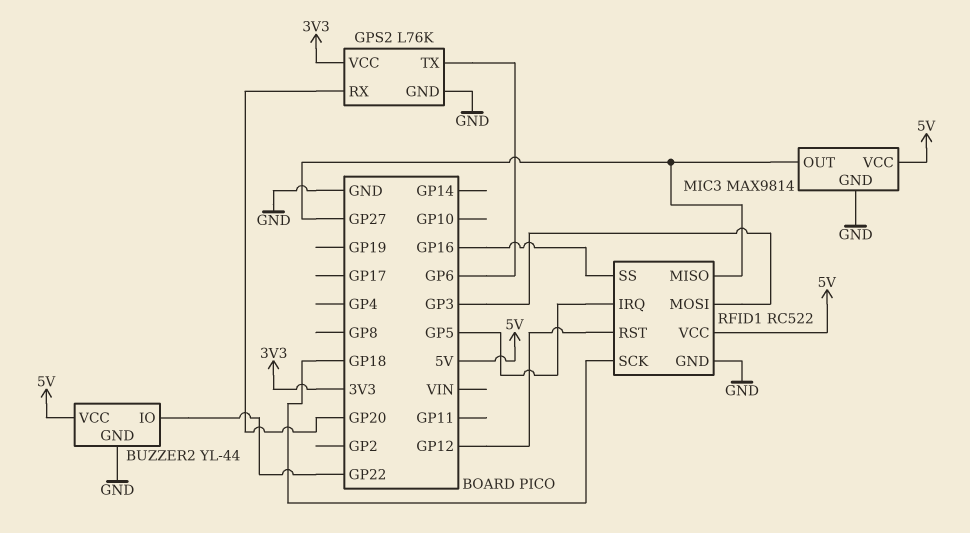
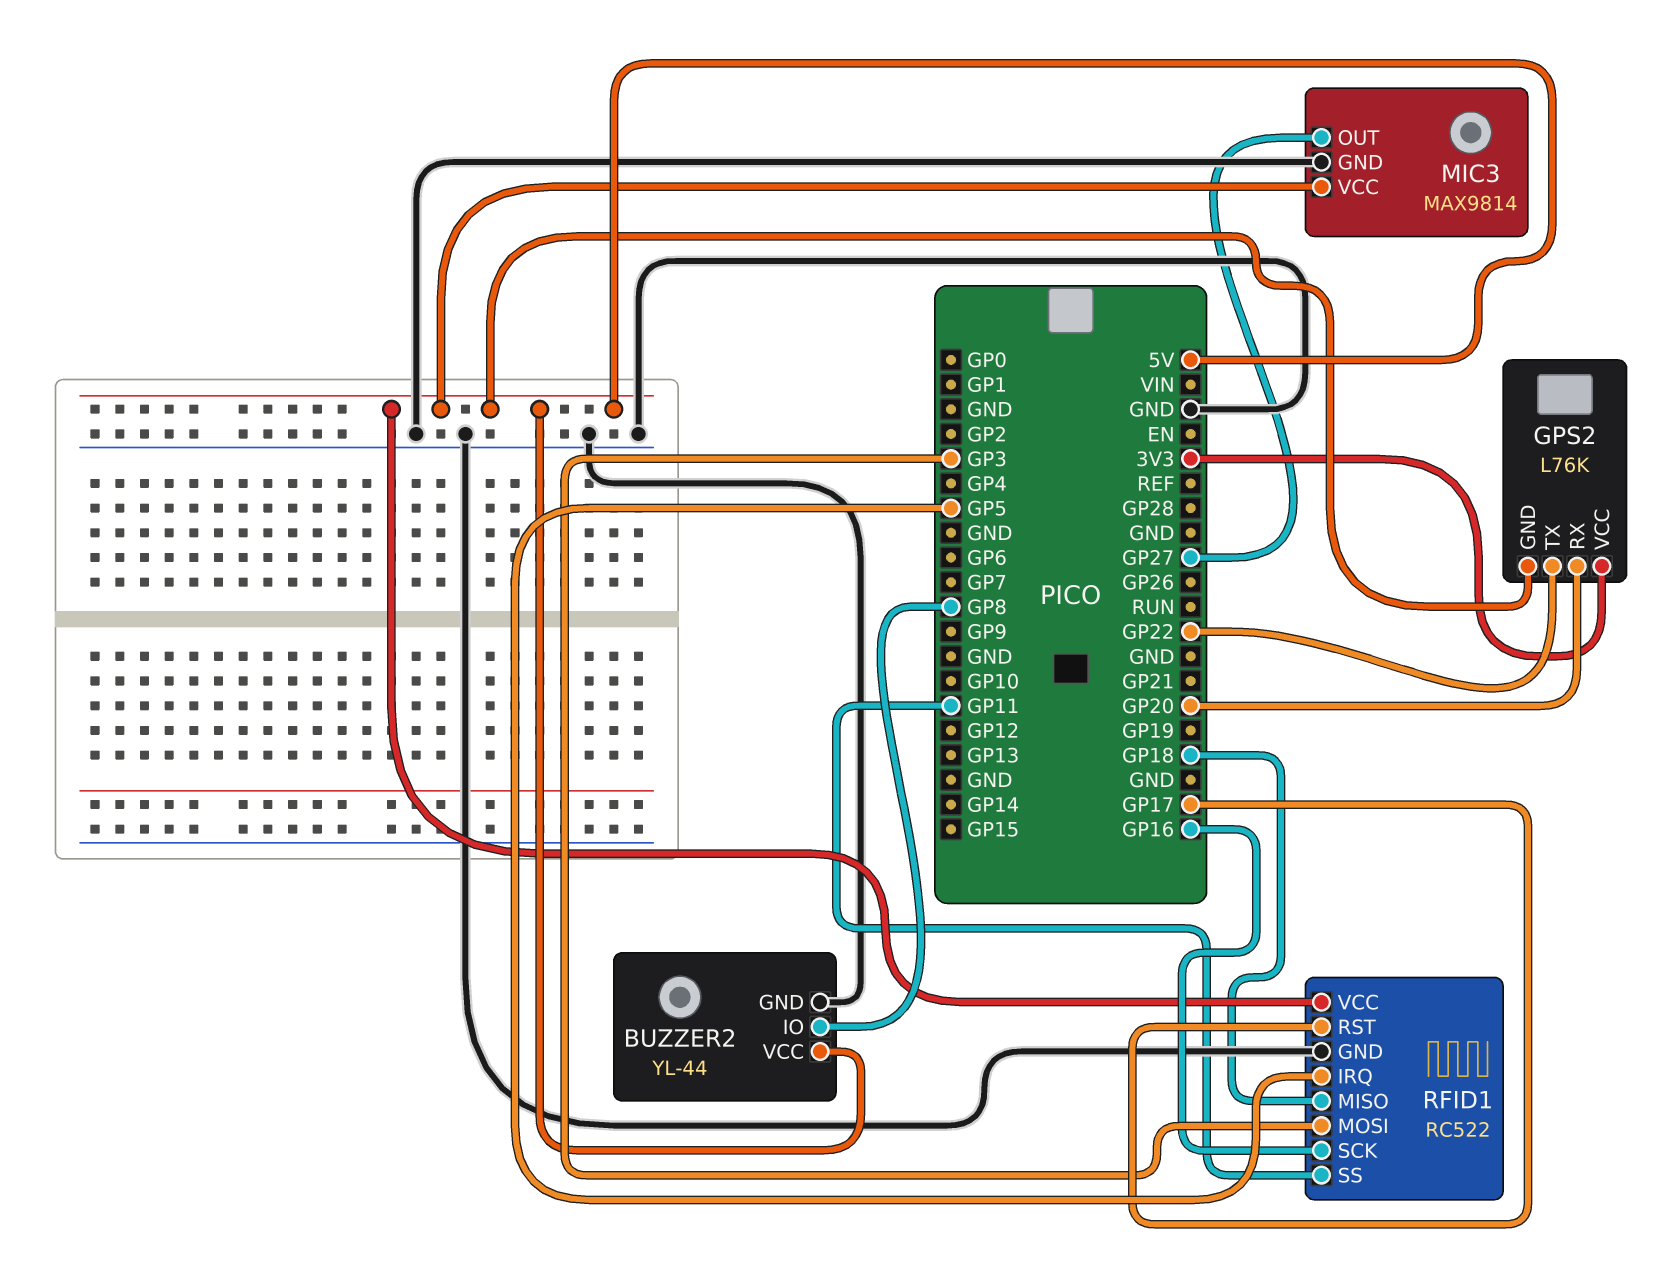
BUZZER2 pin IO: GP22 -> GP8
GPS2 pin GND: GND -> 5V
GPS2 pin TX: GP6 -> GP22
RFID1 pin MISO: GP27 -> GP18
RFID1 pin RST: GP12 -> GP17
RFID1 pin SCK: GP18 -> GP16
RFID1 pin SS: GP16 -> GP11

